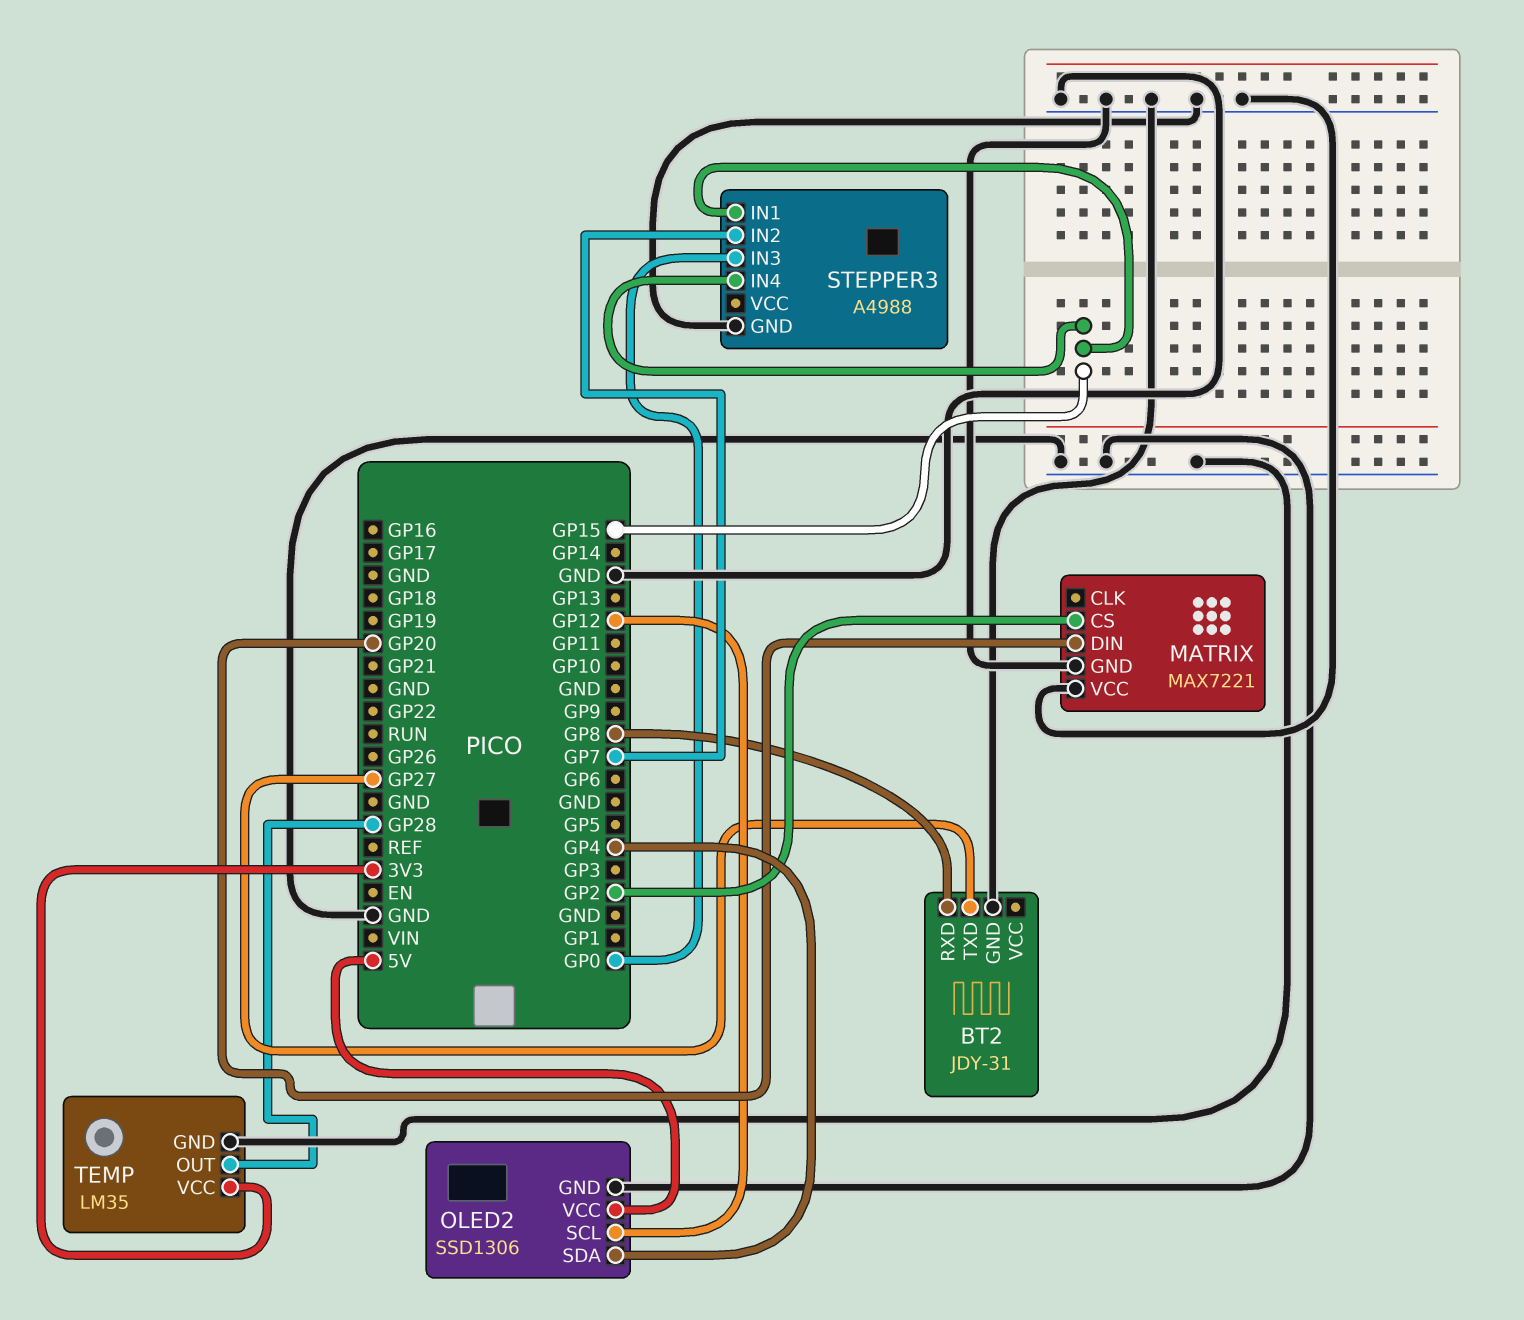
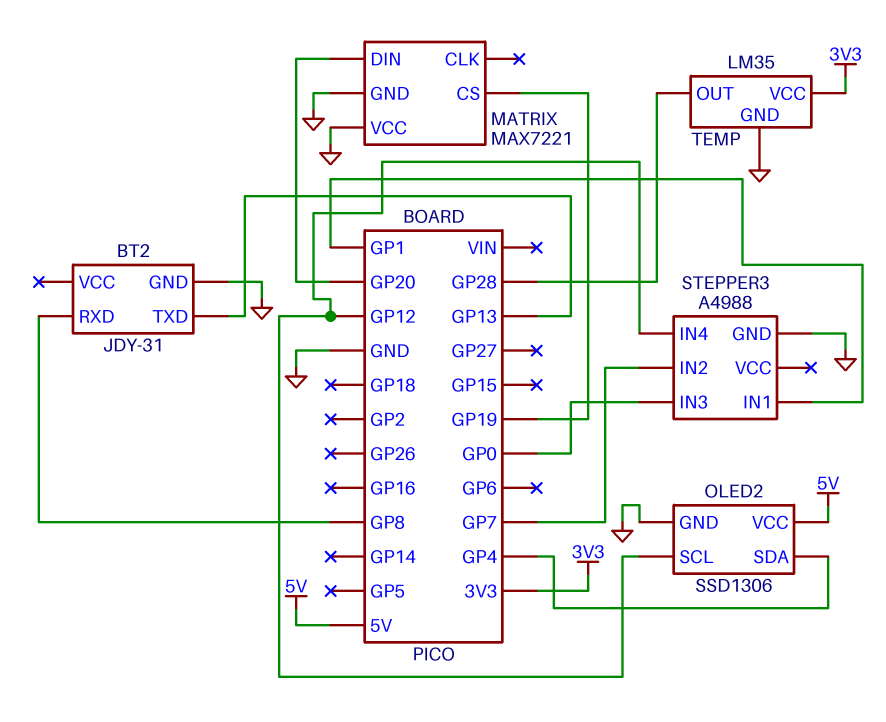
BT2 pin TXD: GP27 -> GP13
MATRIX pin CS: GP2 -> GP19
STEPPER3 pin IN1: GP15 -> GP1
STEPPER3 pin IN4: GP15 -> GP12

